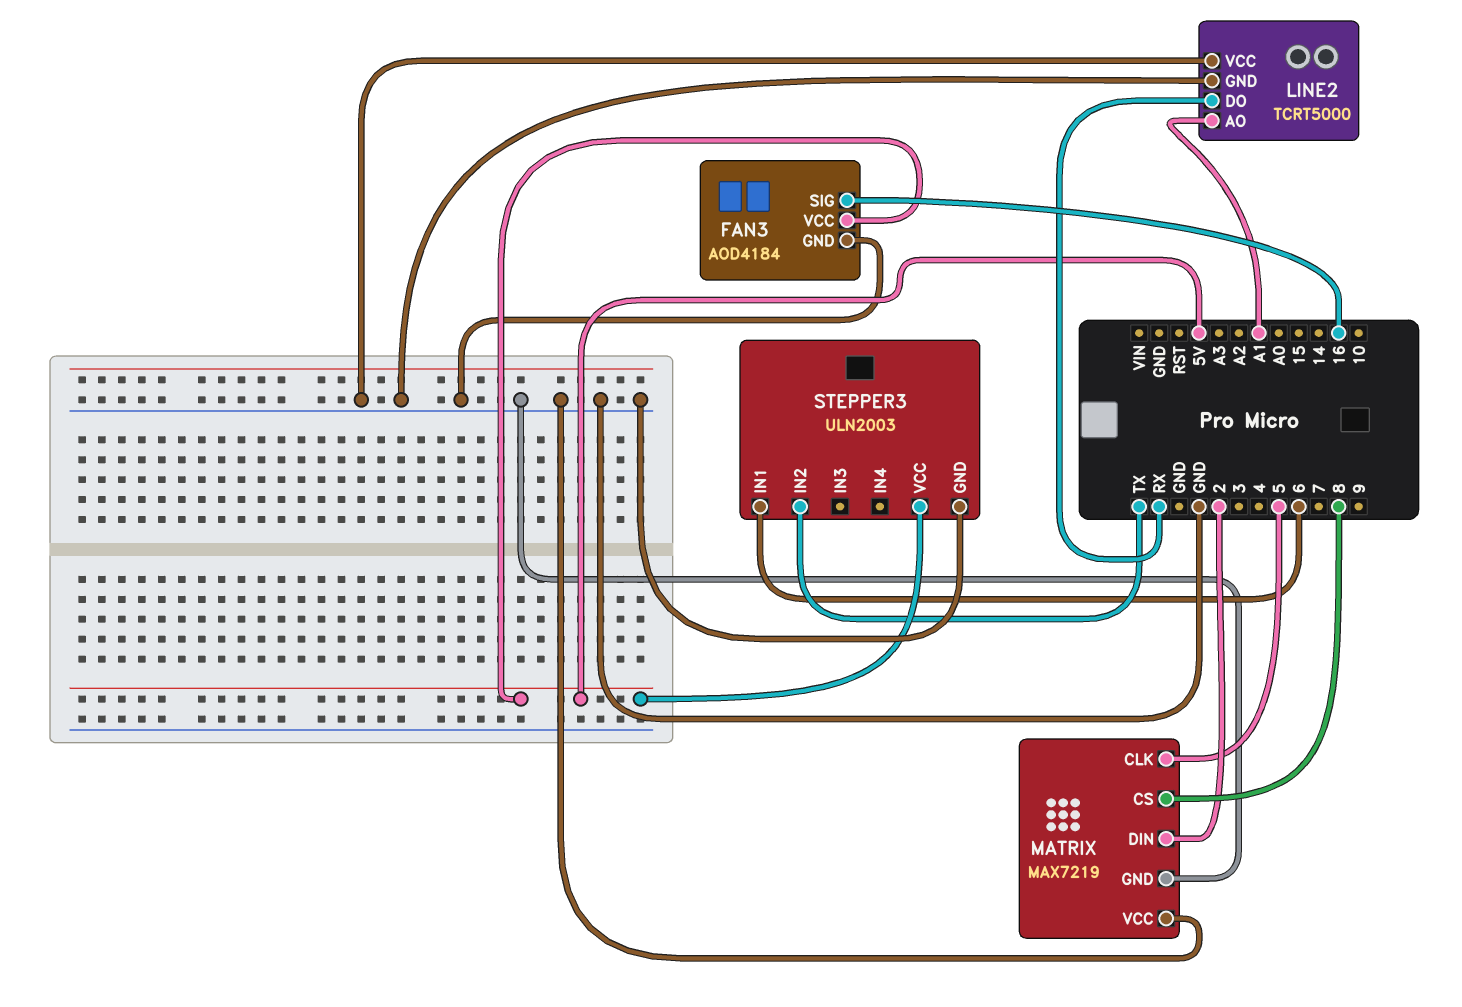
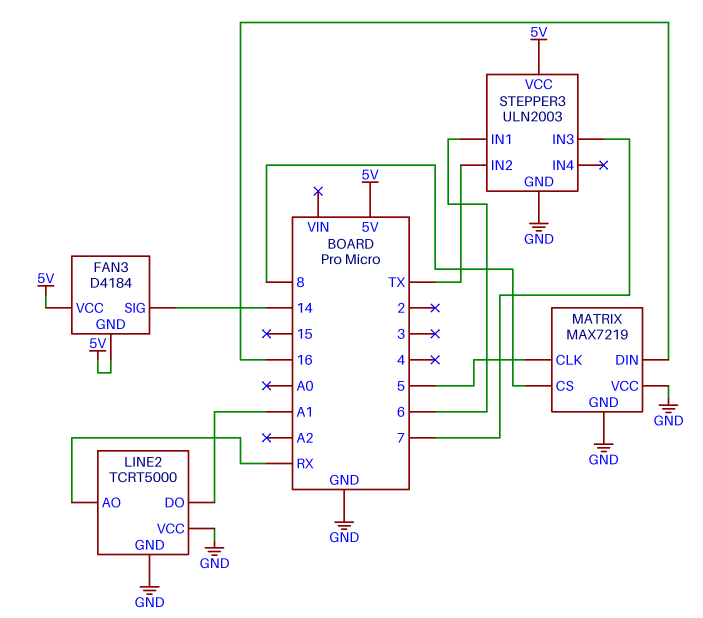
FAN3: AOD4184 -> D4184
FAN3 pin GND: GND -> 5V
FAN3 pin SIG: 16 -> 14
LINE2 pin AO: A1 -> RX
LINE2 pin DO: RX -> A1
MATRIX pin DIN: 2 -> 16
STEPPER3 pin IN3: none -> 7

